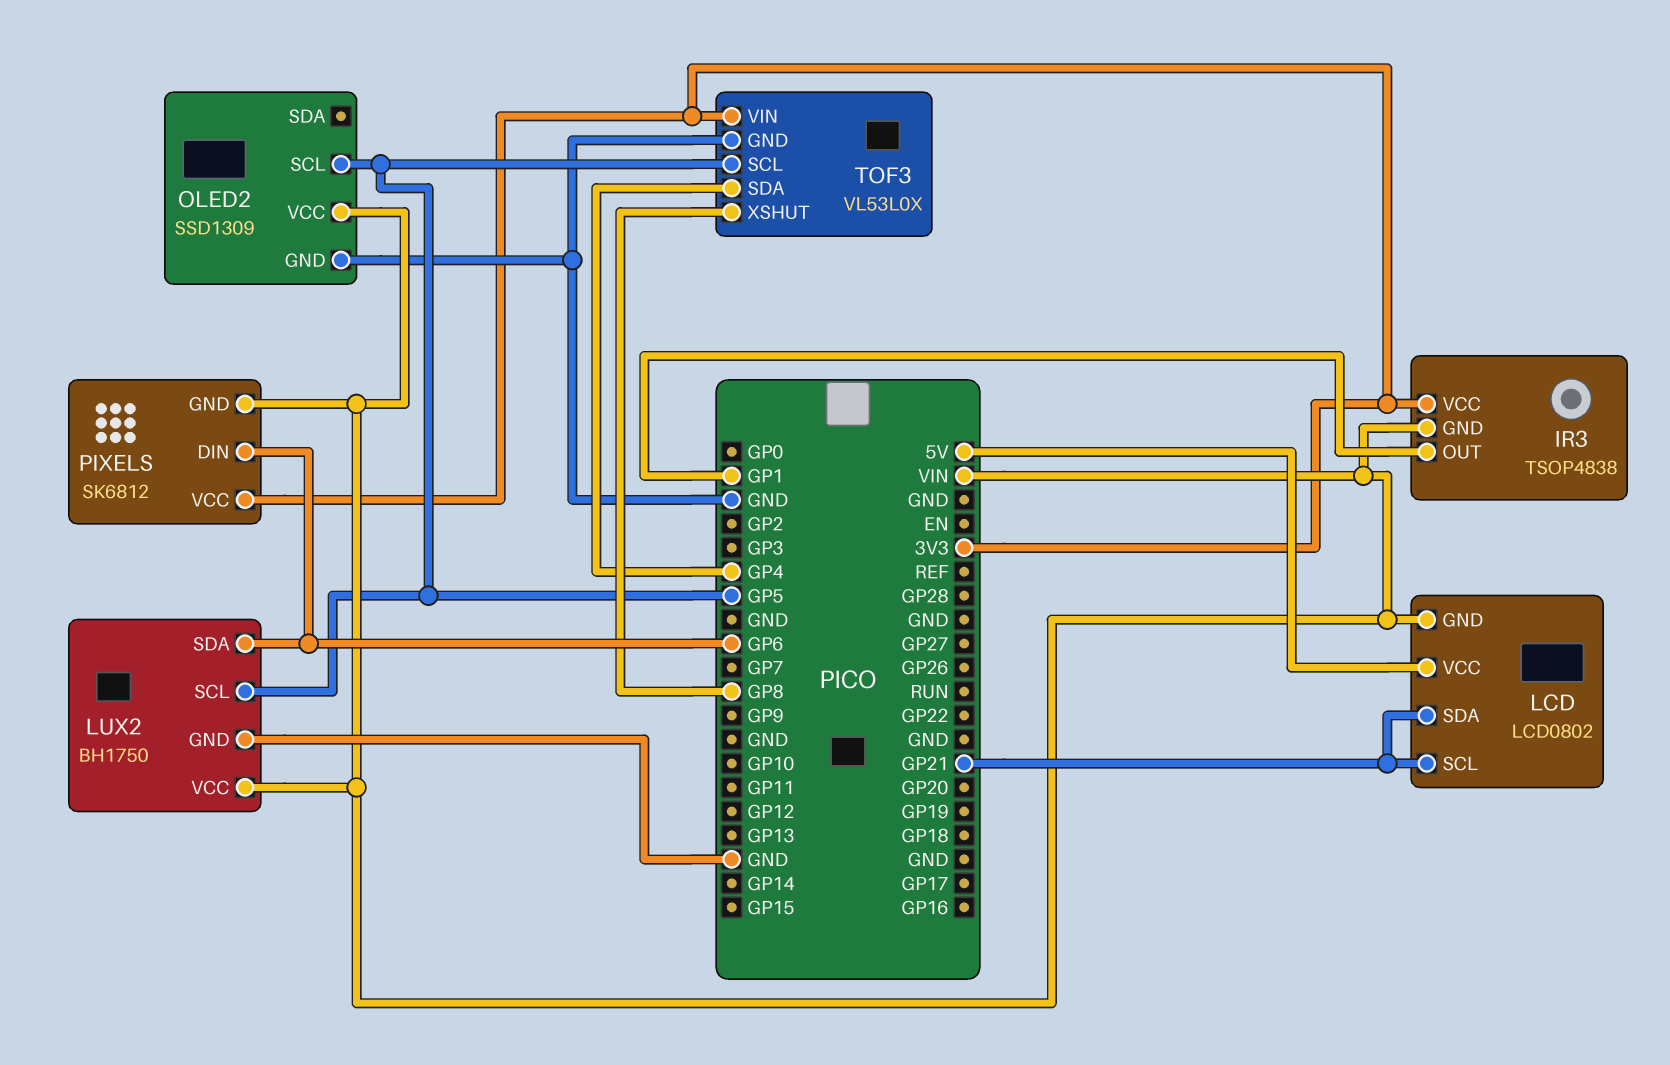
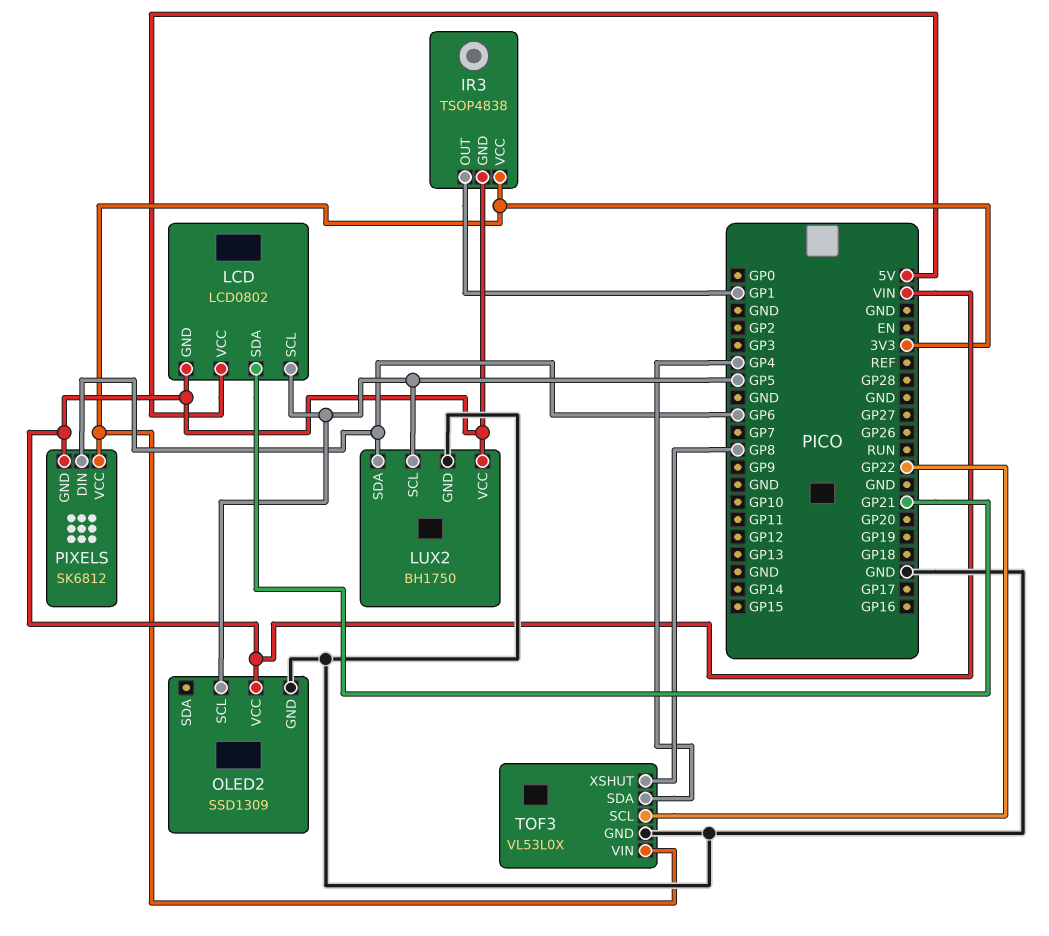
LCD pin SCL: GP21 -> GP5
TOF3 pin SCL: GP5 -> GP22

